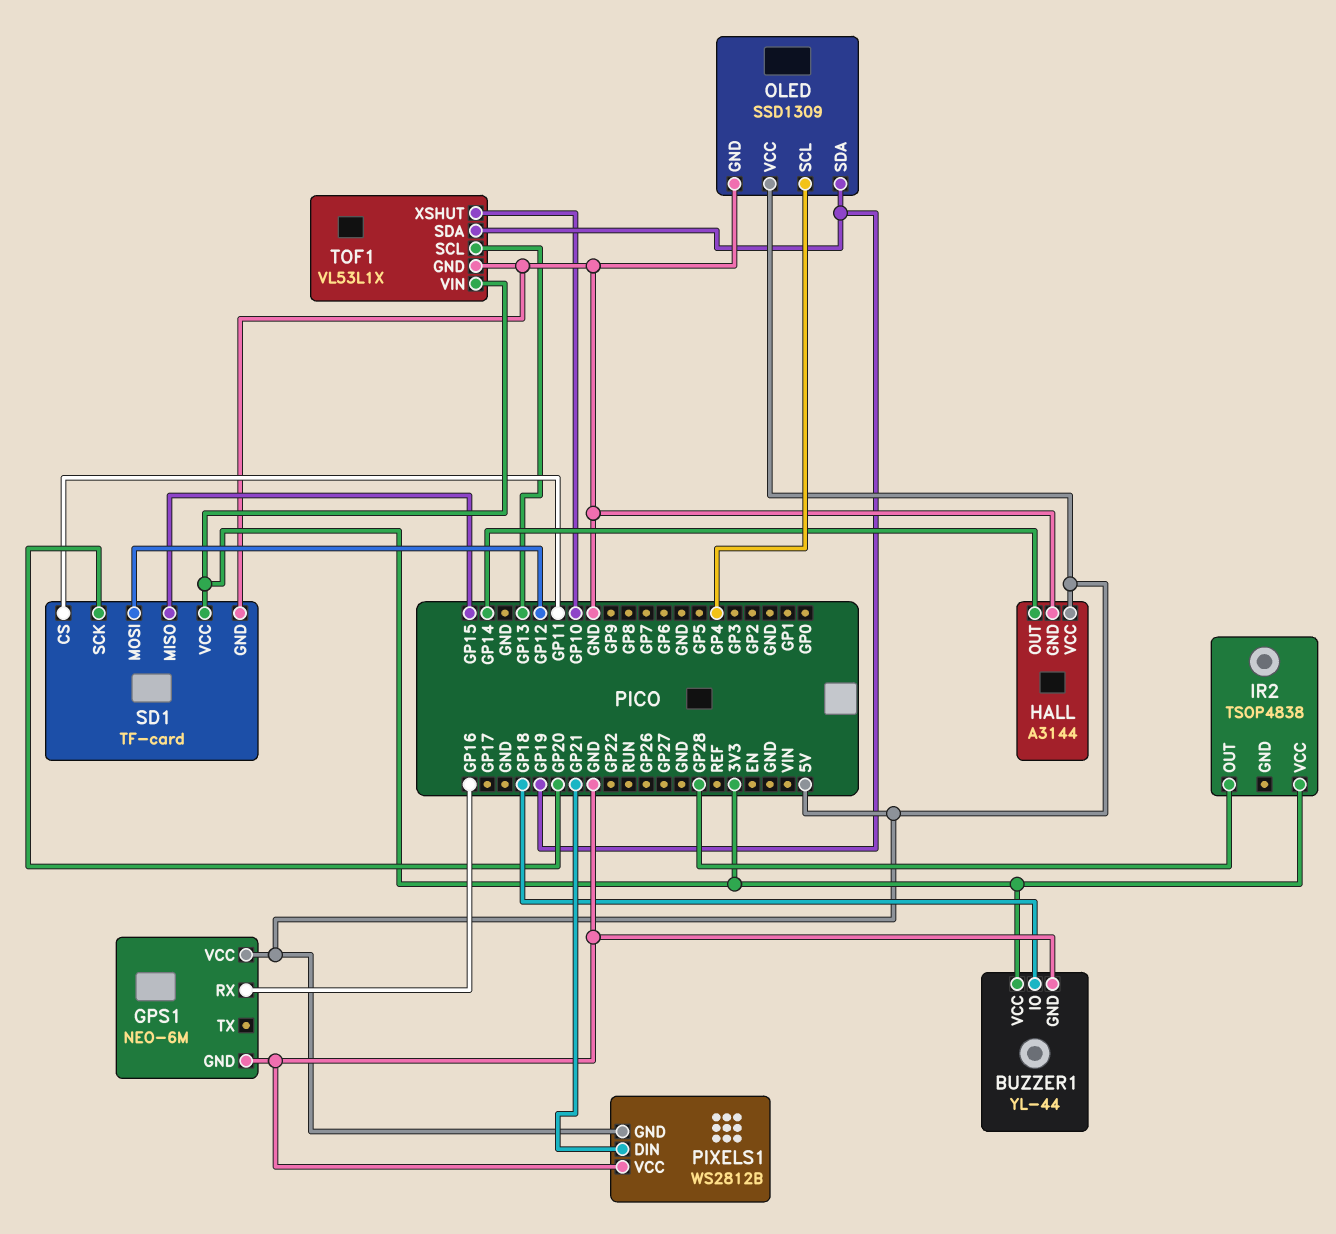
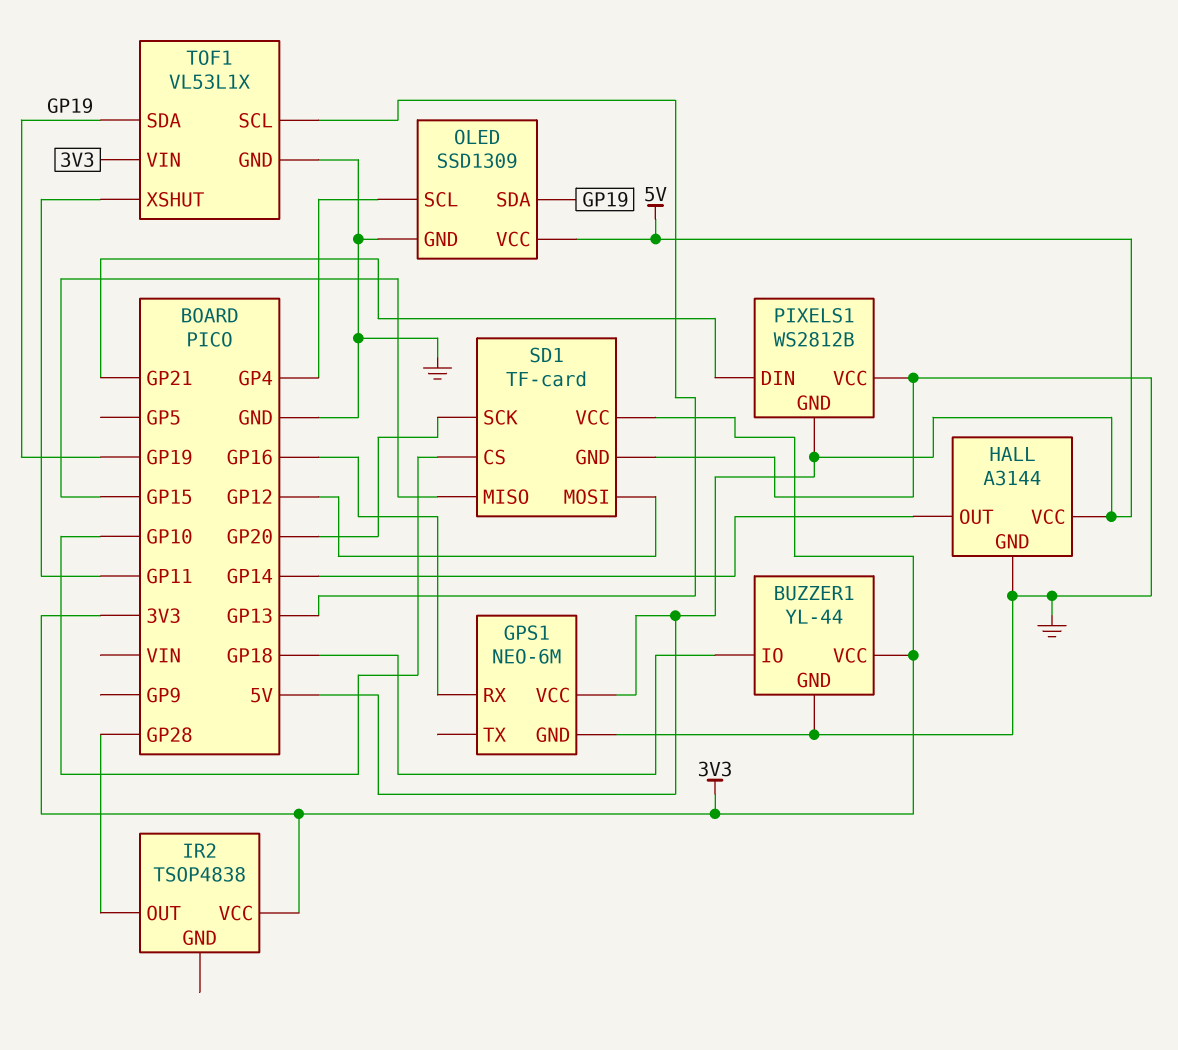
SD1 pin CS: GP11 -> GP10
TOF1 pin XSHUT: GP10 -> GP11

